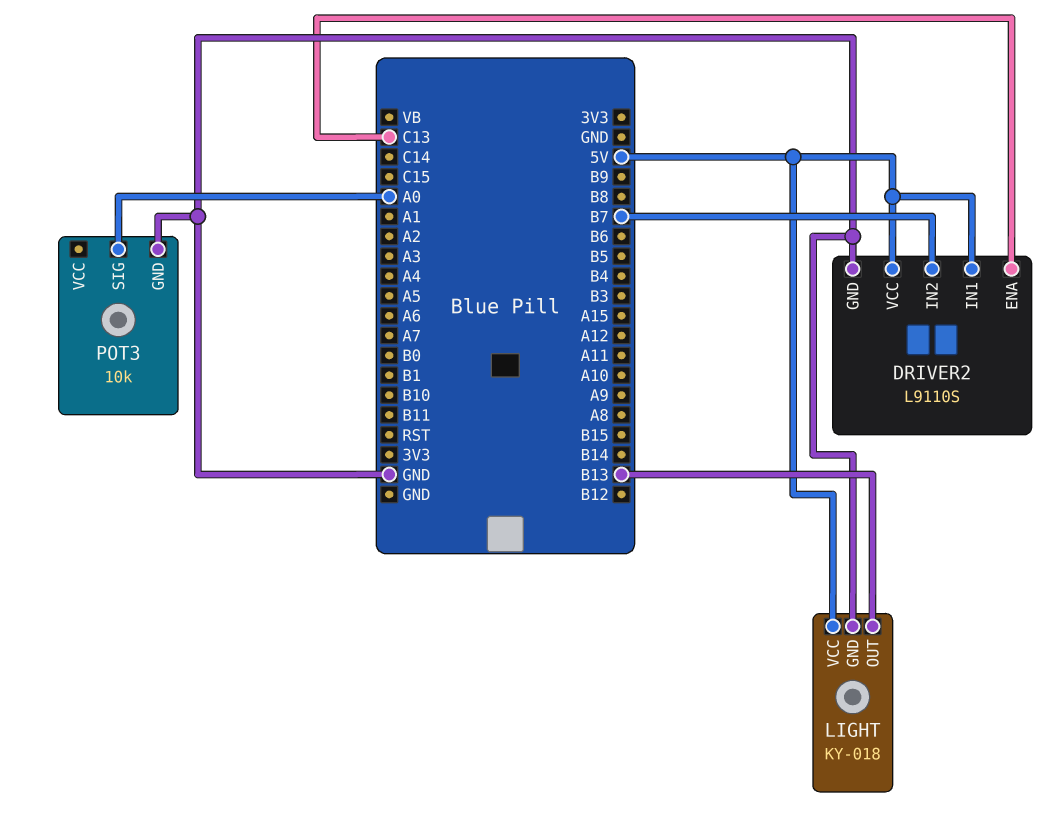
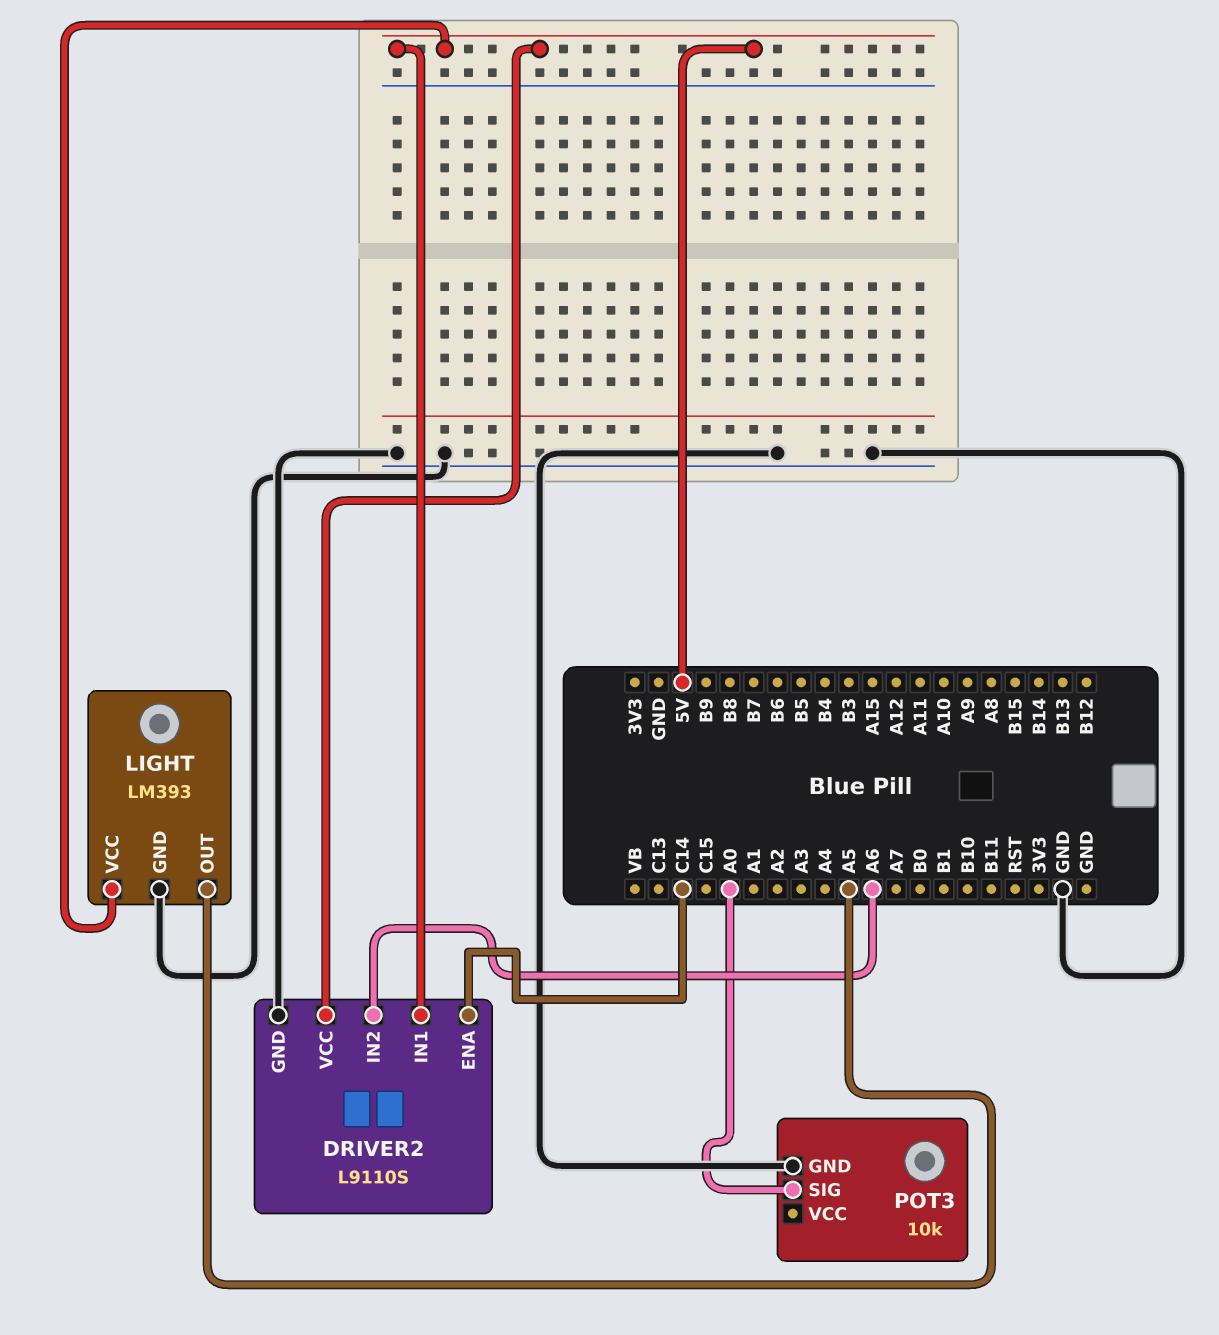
DRIVER2 pin ENA: C13 -> C14
DRIVER2 pin IN2: B7 -> A6
LIGHT: KY-018 -> LM393
LIGHT pin OUT: B13 -> A5

